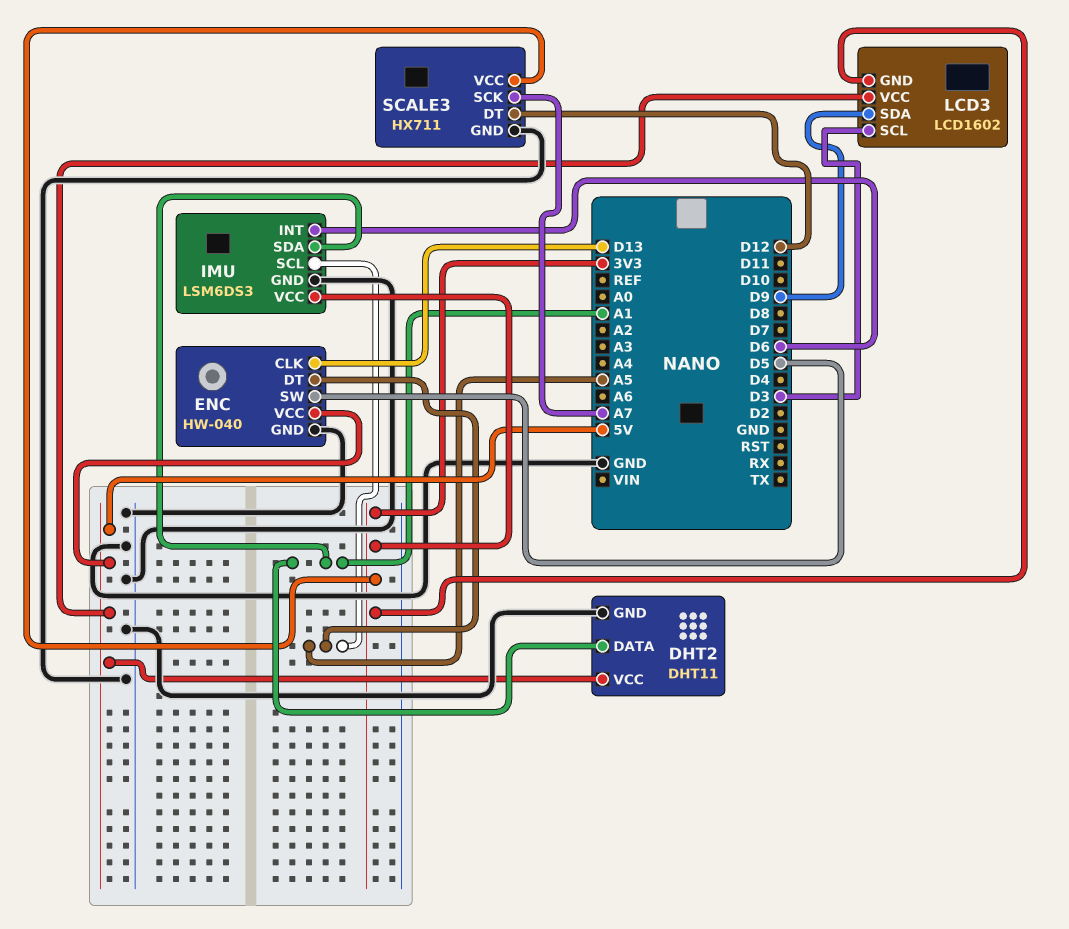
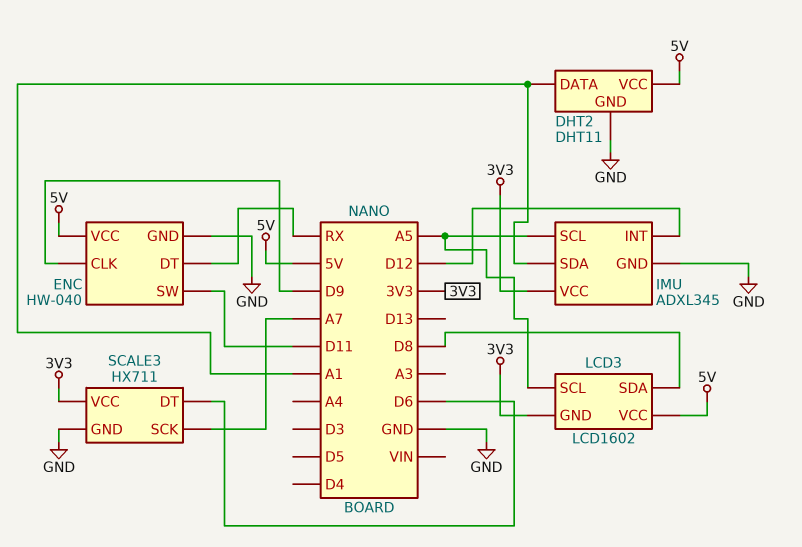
ENC pin CLK: D13 -> D9
ENC pin DT: A5 -> RX
ENC pin SW: D5 -> D11
IMU: LSM6DS3 -> ADXL345
IMU pin INT: D6 -> D12
LCD3 pin SCL: D3 -> A5
LCD3 pin SDA: D9 -> D8
SCALE3 pin DT: D12 -> D6

